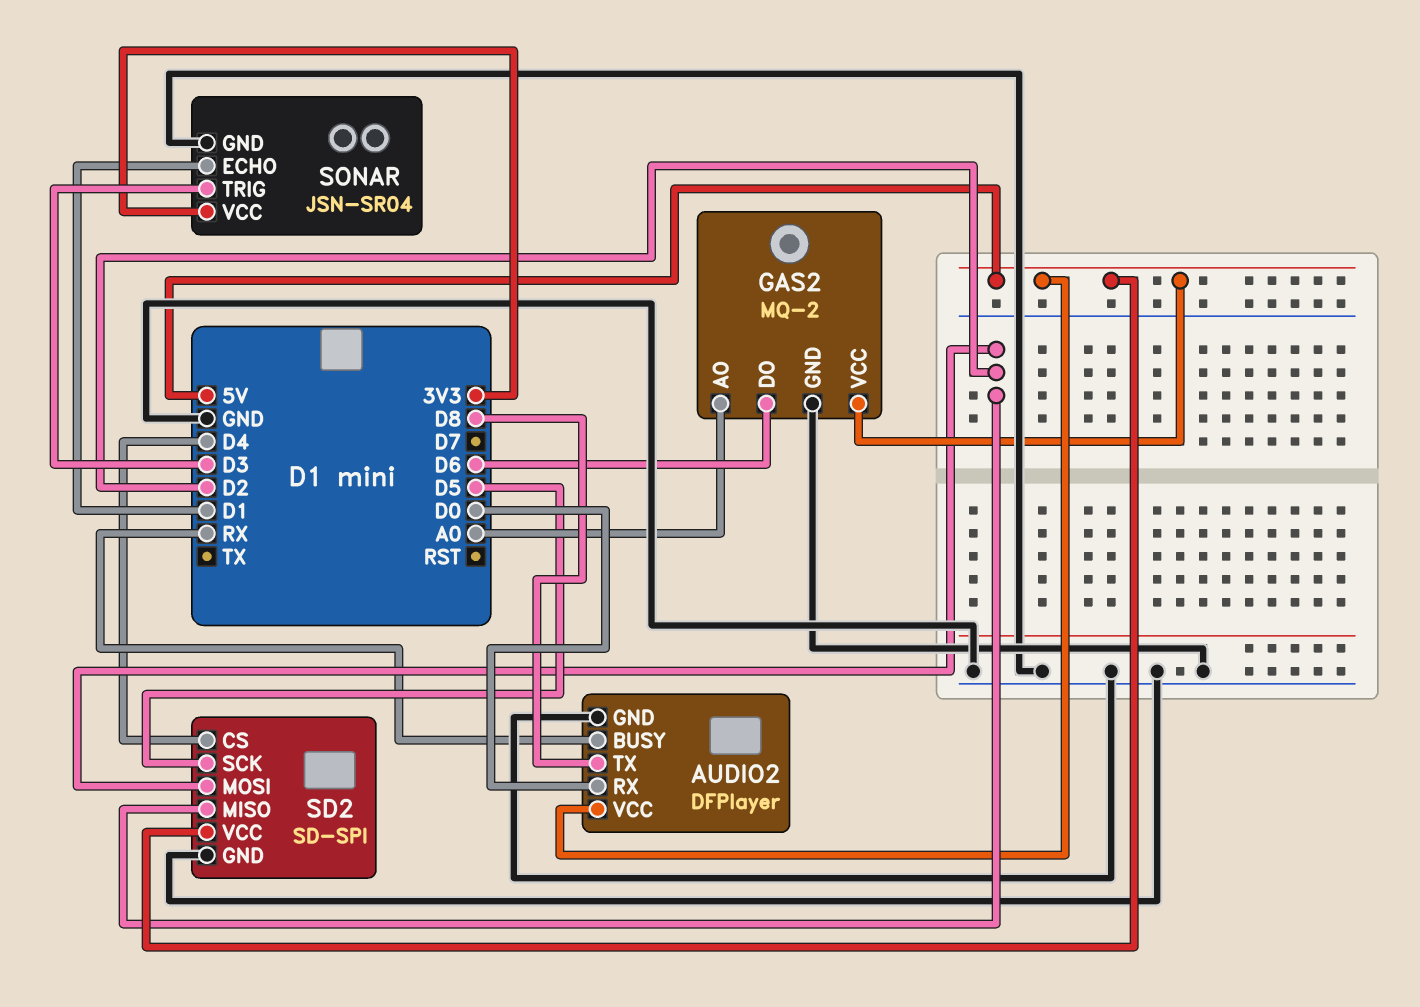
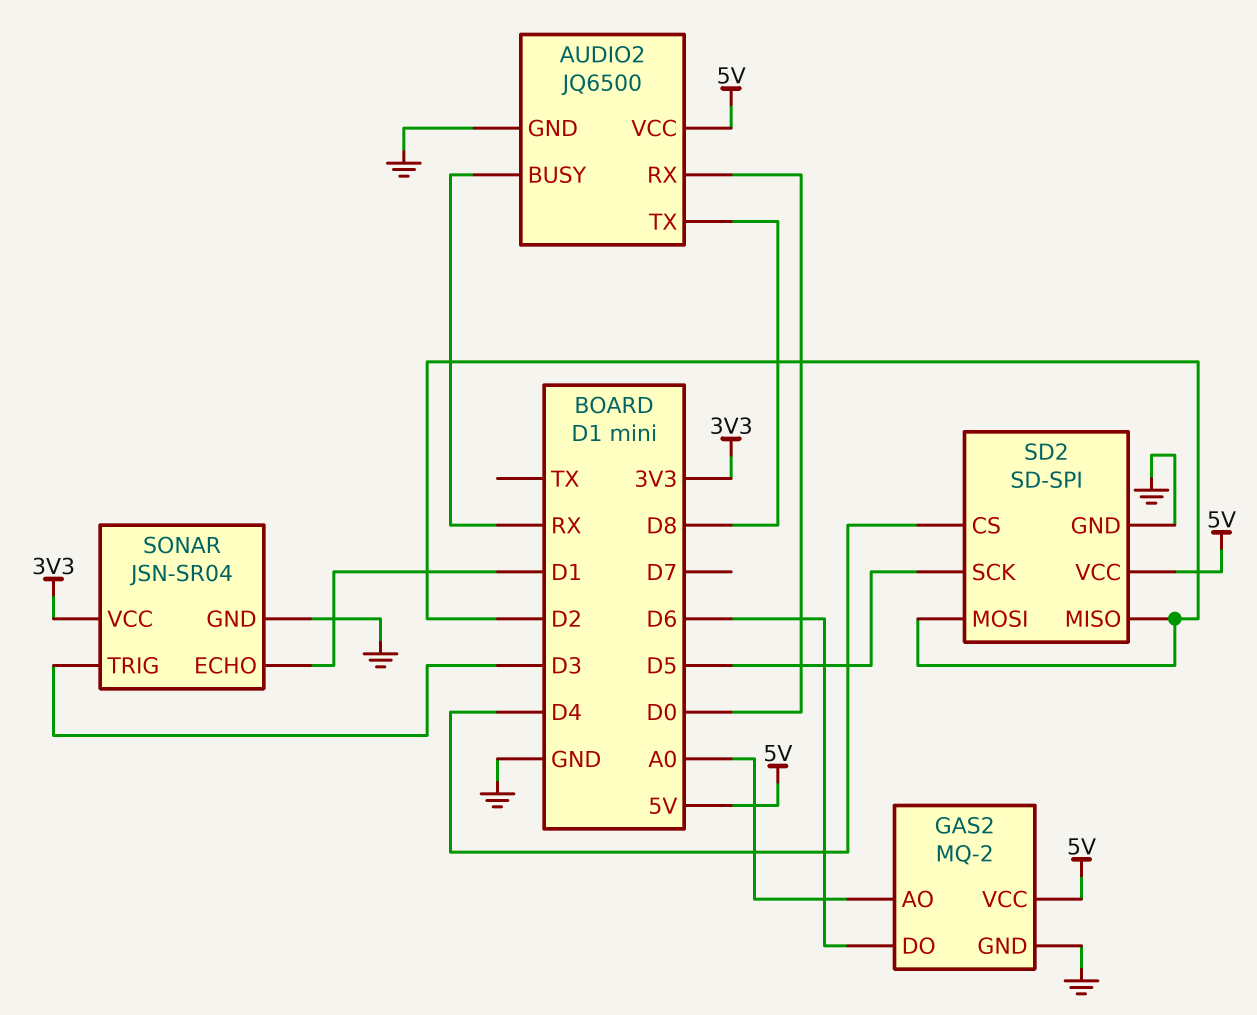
AUDIO2: DFPlayer -> JQ6500

